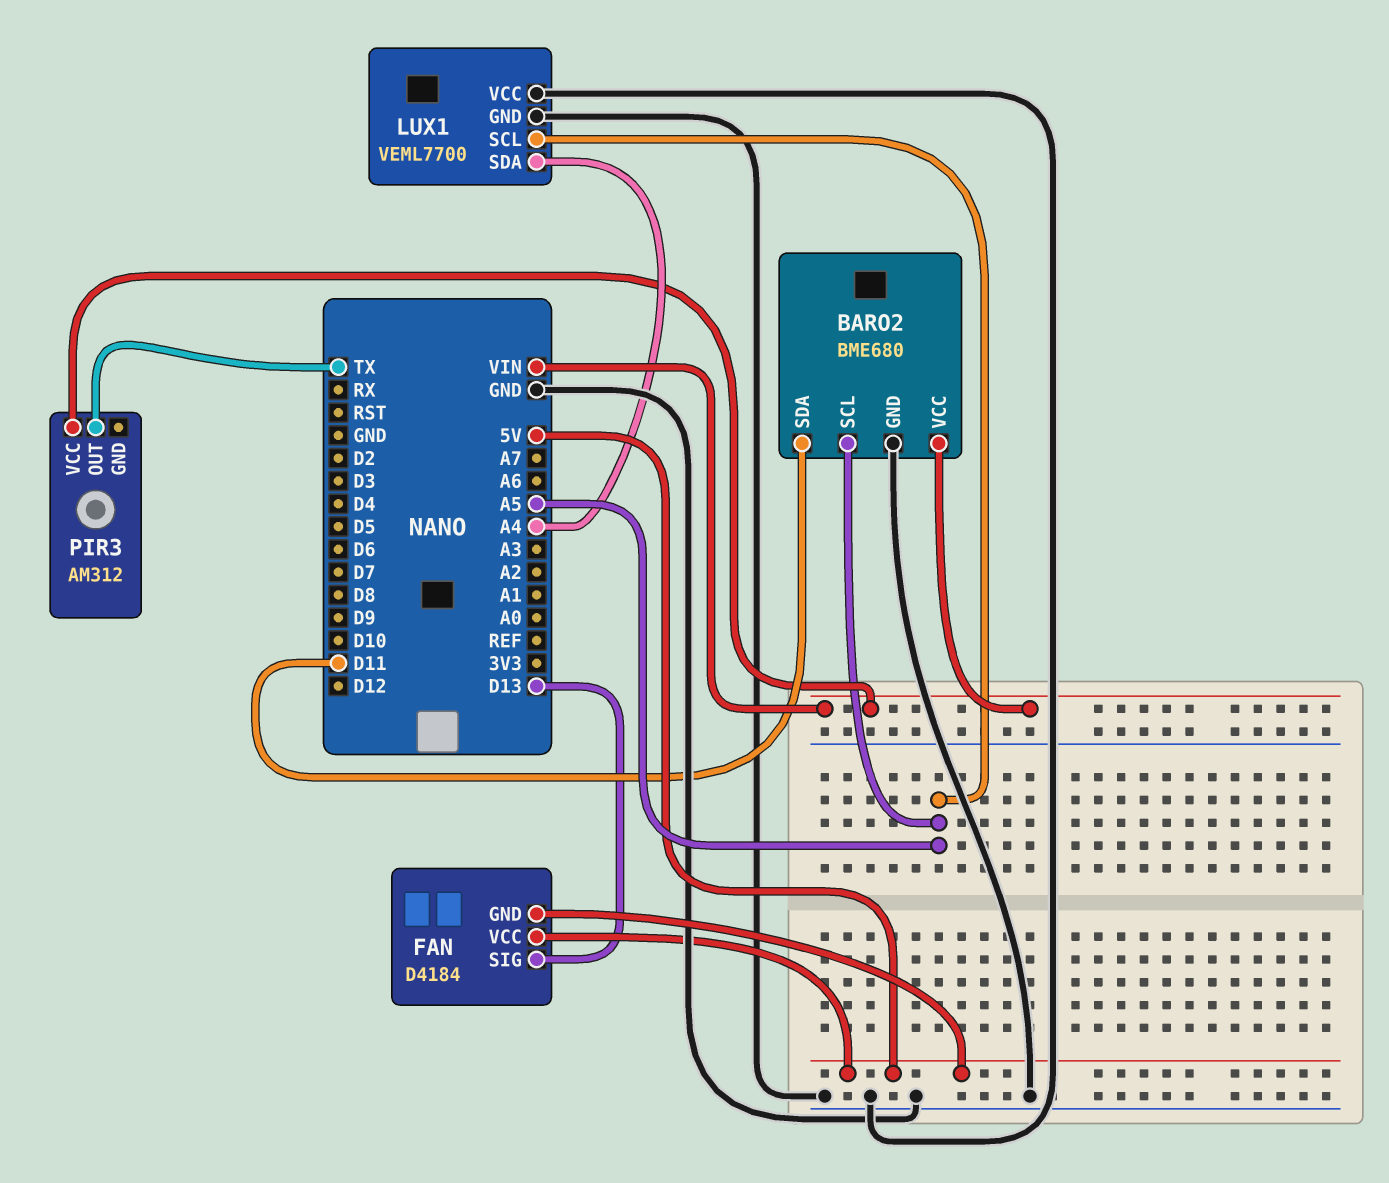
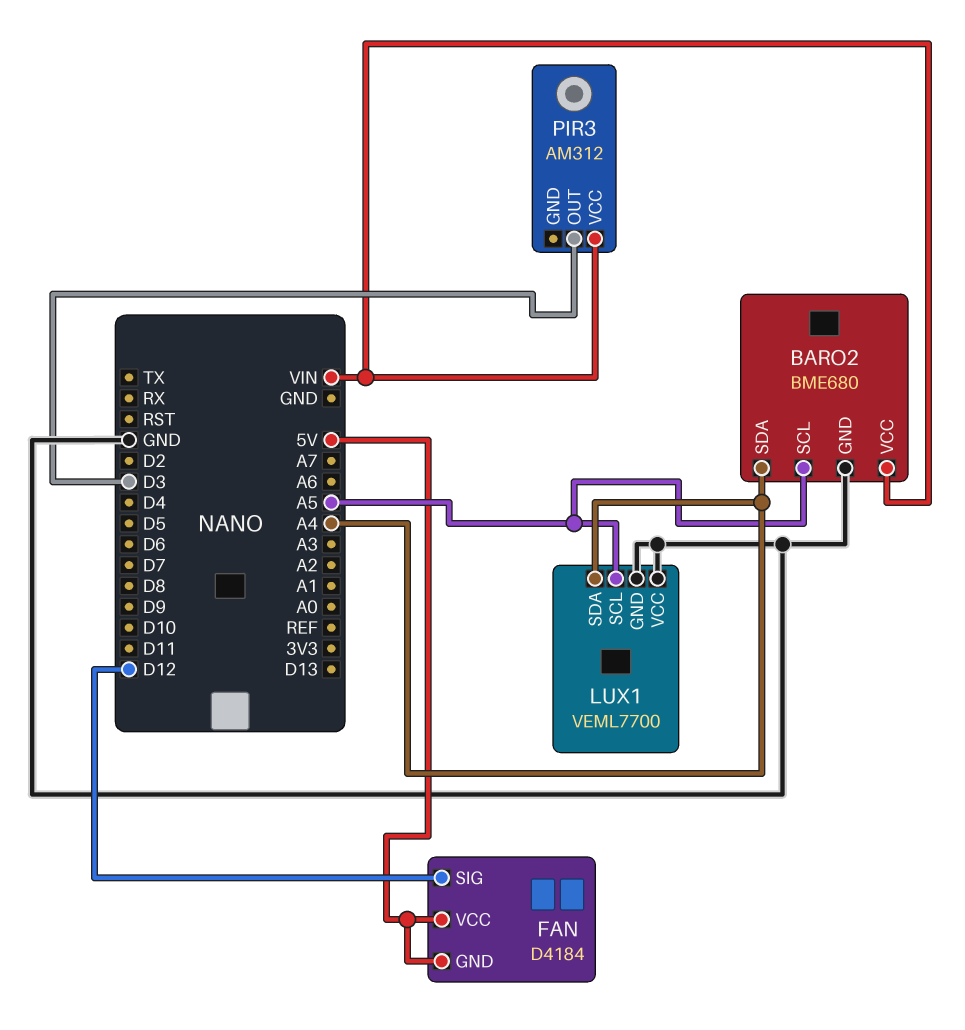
BARO2 pin SDA: D11 -> A4
FAN pin SIG: D13 -> D12
PIR3 pin OUT: TX -> D3

